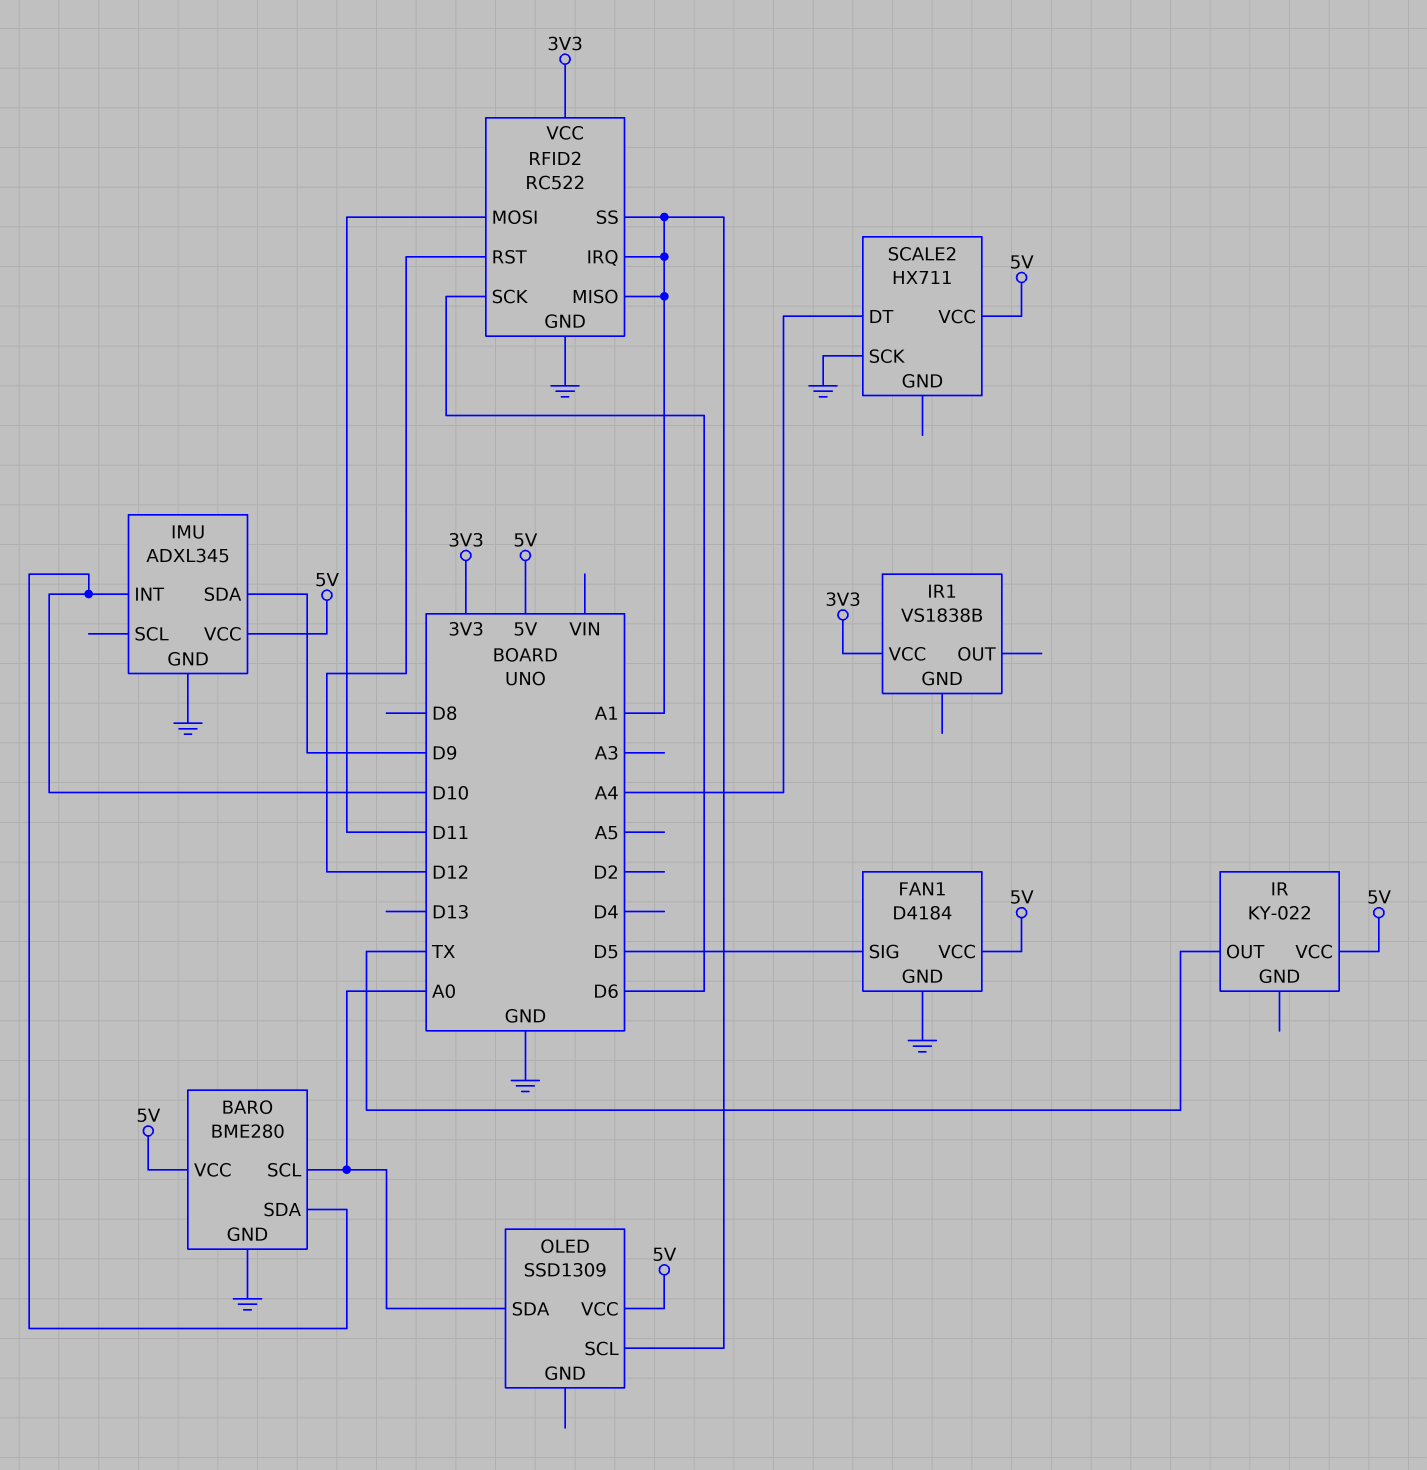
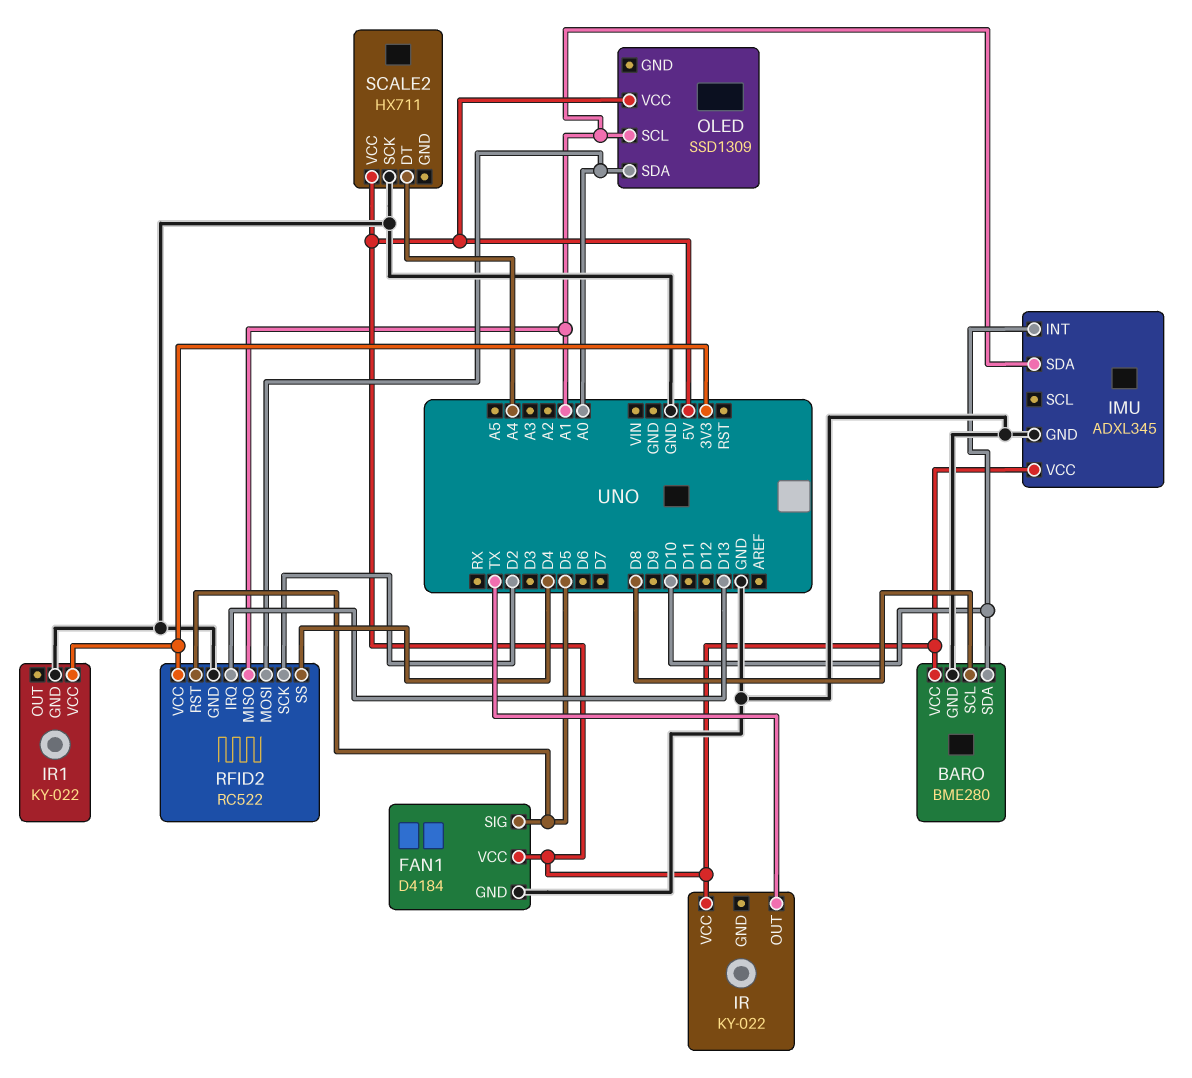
BARO pin SCL: A0 -> D8
IMU pin SDA: D9 -> A1
IR1: VS1838B -> KY-022
IR1 pin GND: none -> GND
RFID2 pin IRQ: A1 -> D13
RFID2 pin MOSI: D11 -> A0
RFID2 pin RST: D12 -> D5
RFID2 pin SCK: D6 -> D2
RFID2 pin SS: A1 -> D4

